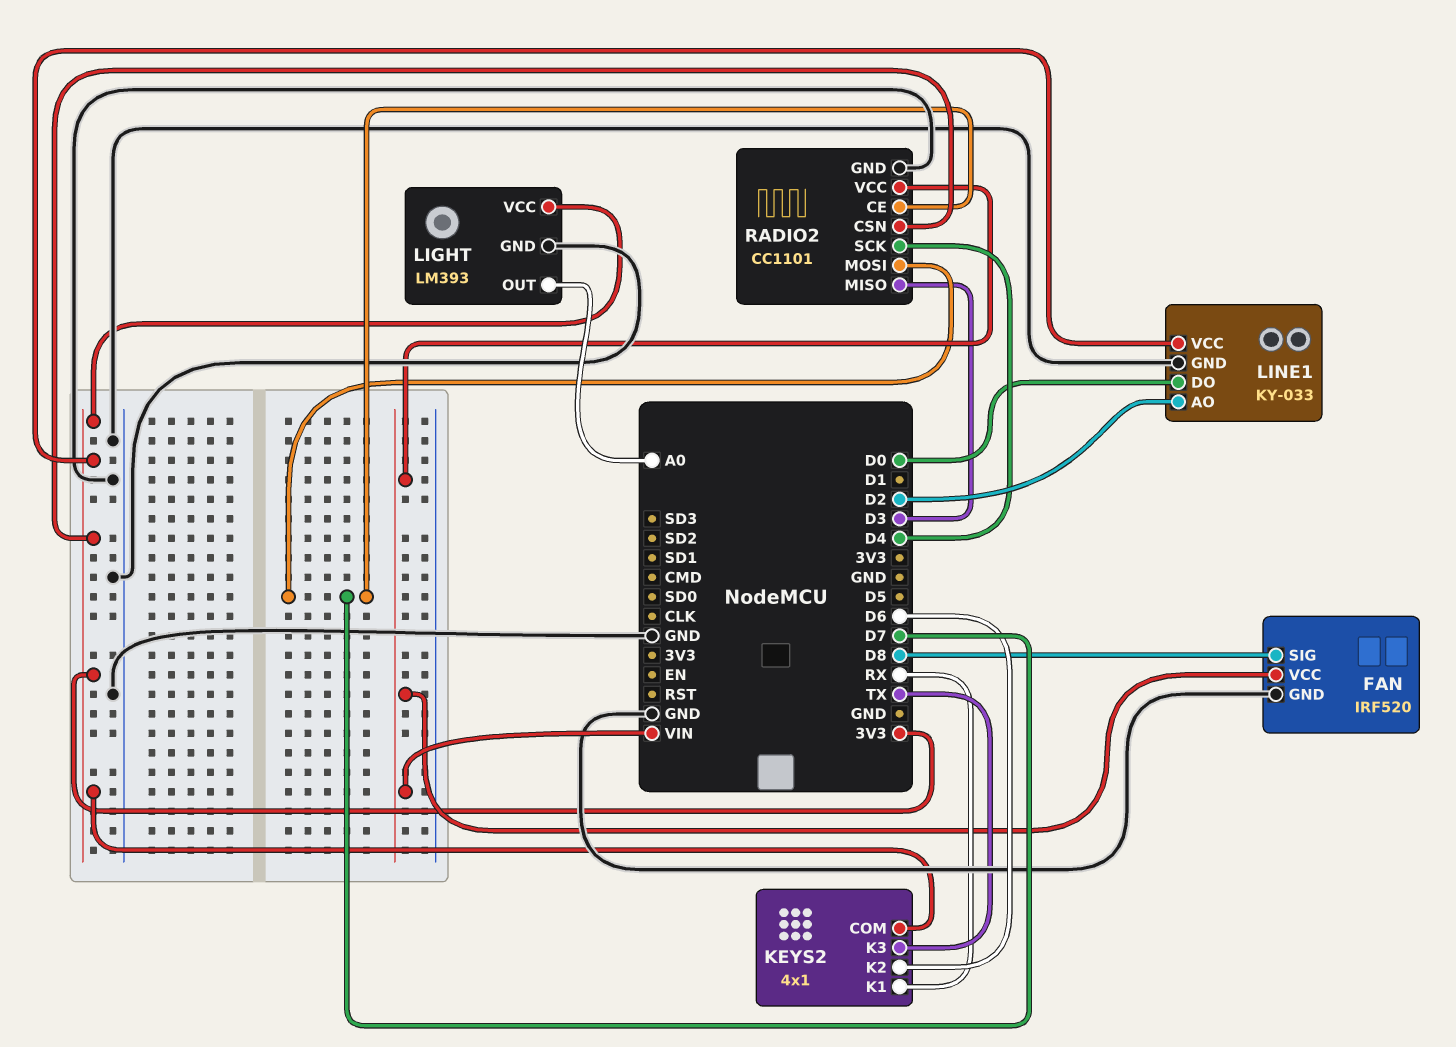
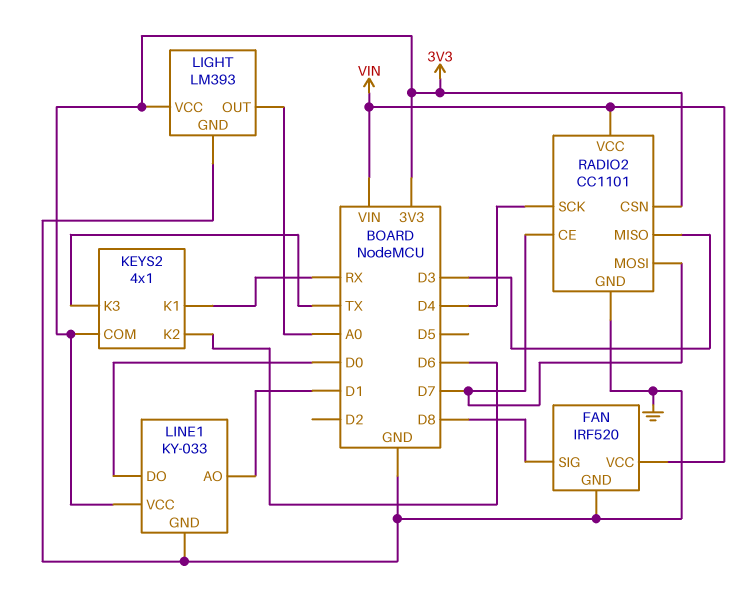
LINE1 pin AO: D2 -> D1

